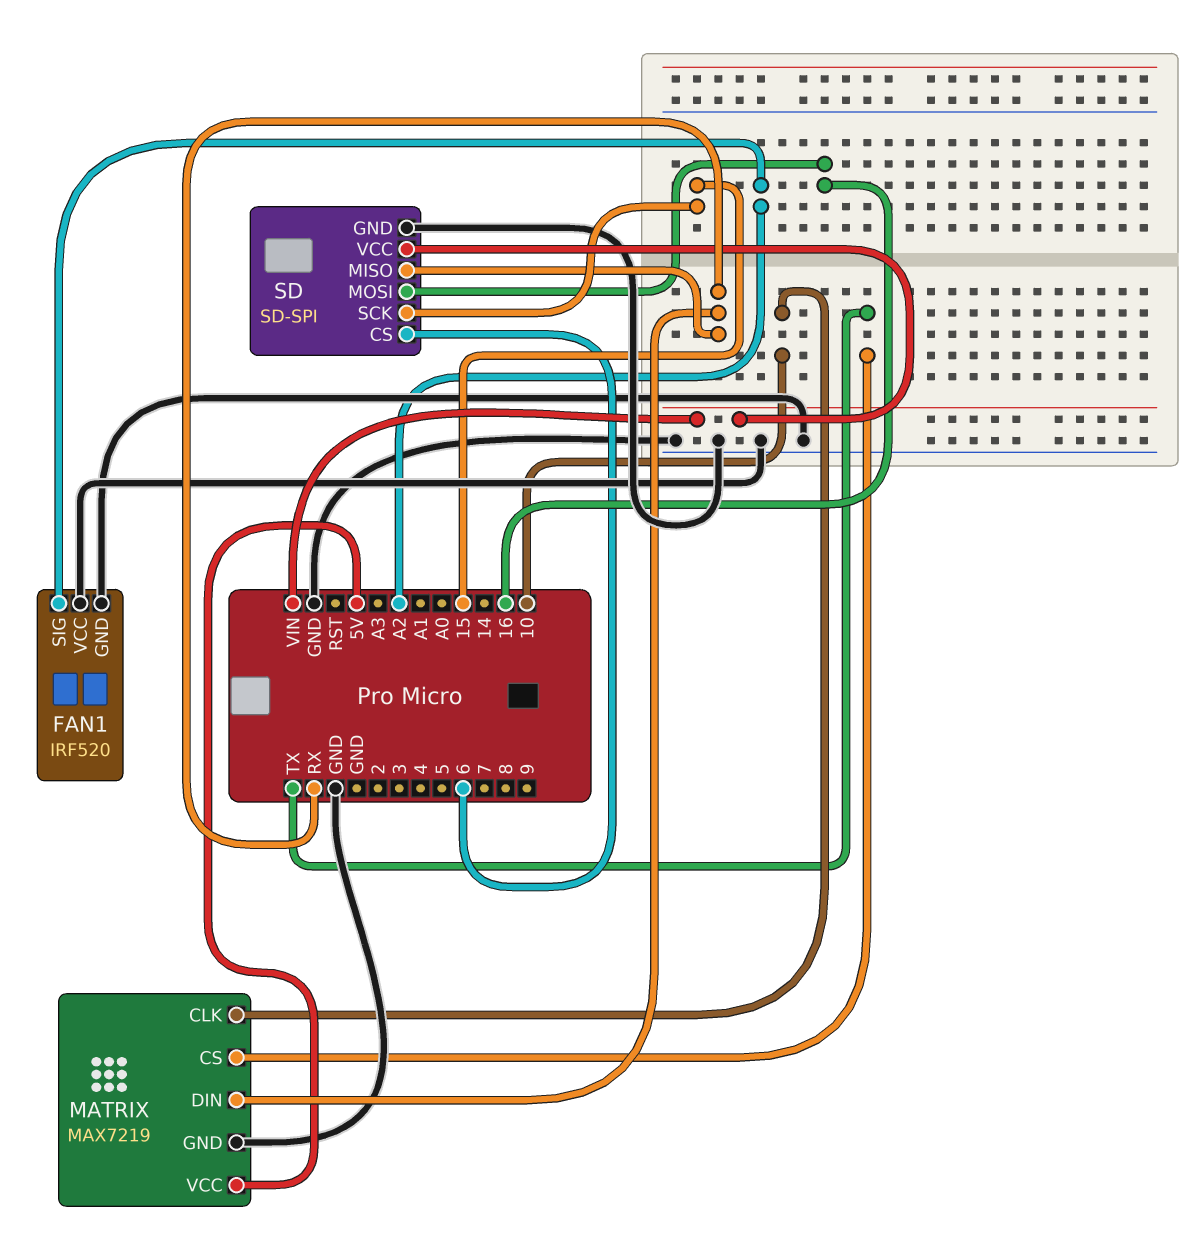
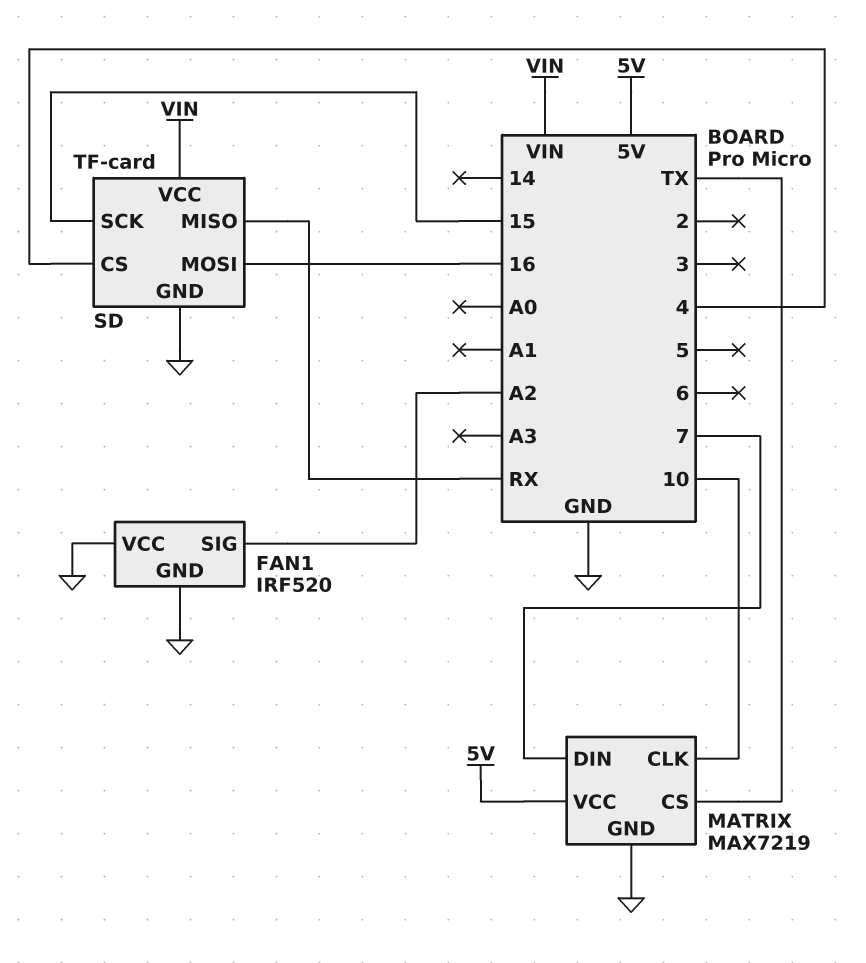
MATRIX pin DIN: RX -> 7
SD: SD-SPI -> TF-card
SD pin CS: 6 -> 4

